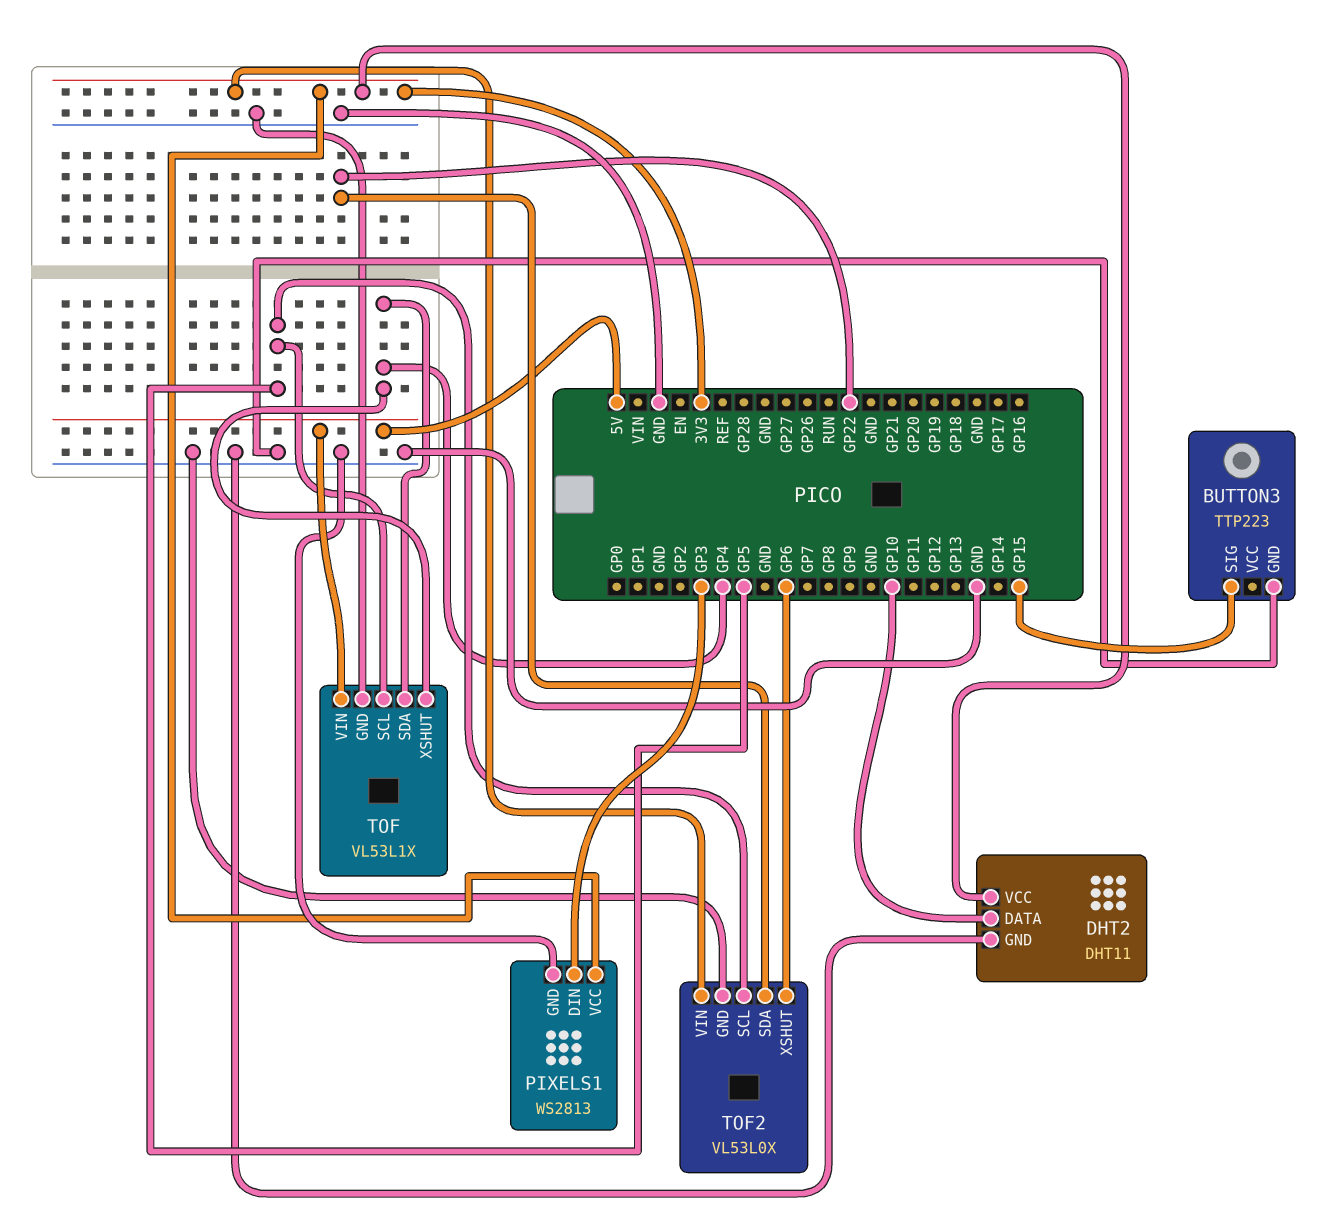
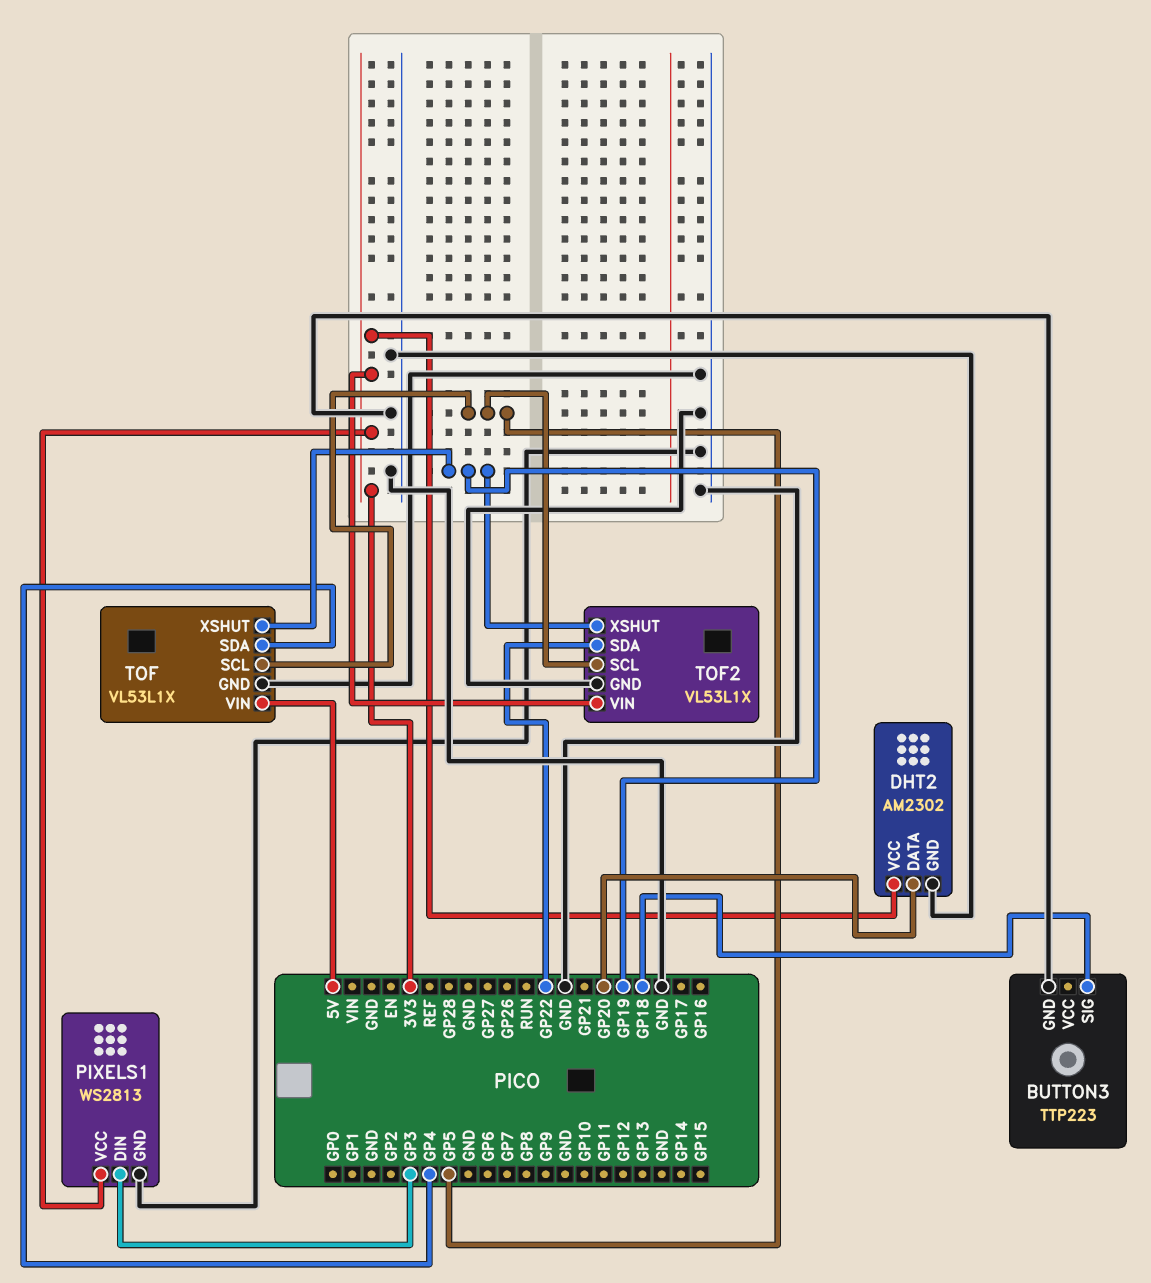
BUTTON3 pin SIG: GP15 -> GP18
DHT2: DHT11 -> AM2302
DHT2 pin DATA: GP10 -> GP20
TOF pin XSHUT: GP4 -> GP19
TOF2: VL53L0X -> VL53L1X
TOF2 pin XSHUT: GP6 -> GP19

